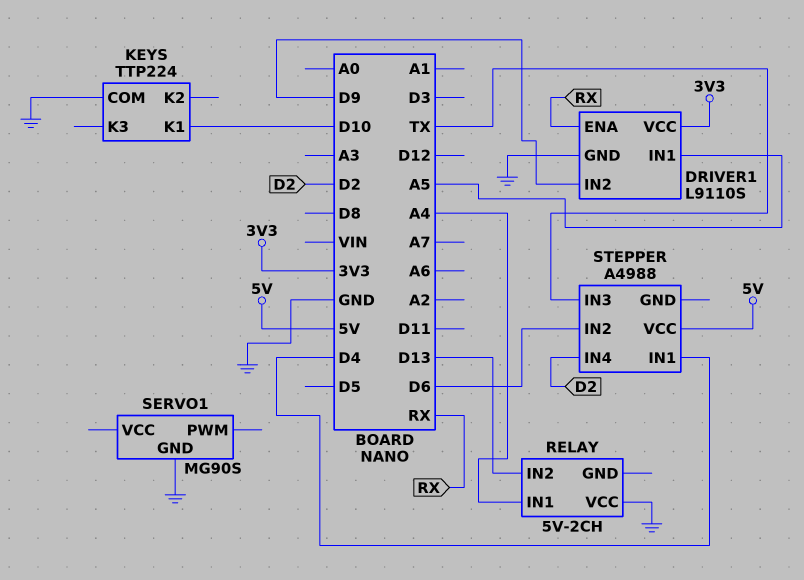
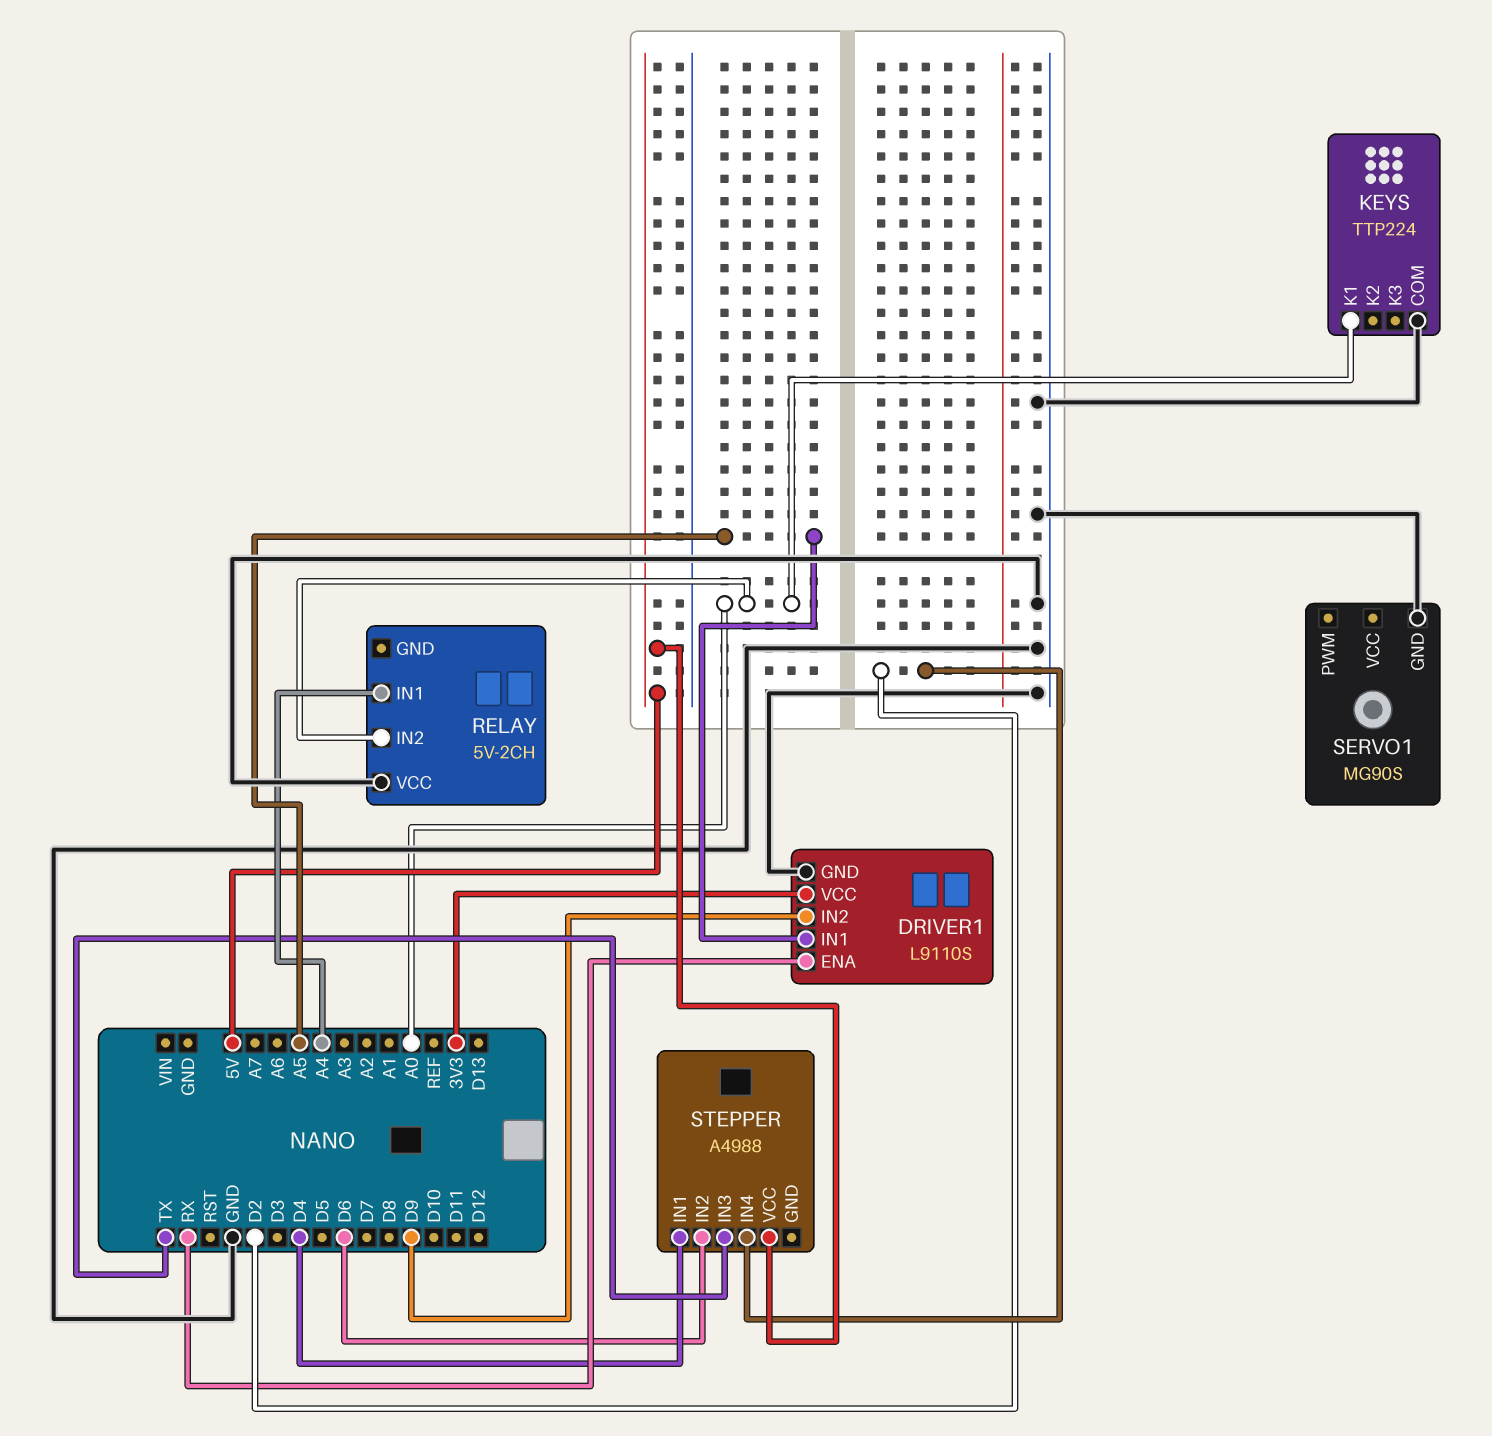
KEYS pin K1: D10 -> A0
RELAY pin IN2: D13 -> A0

